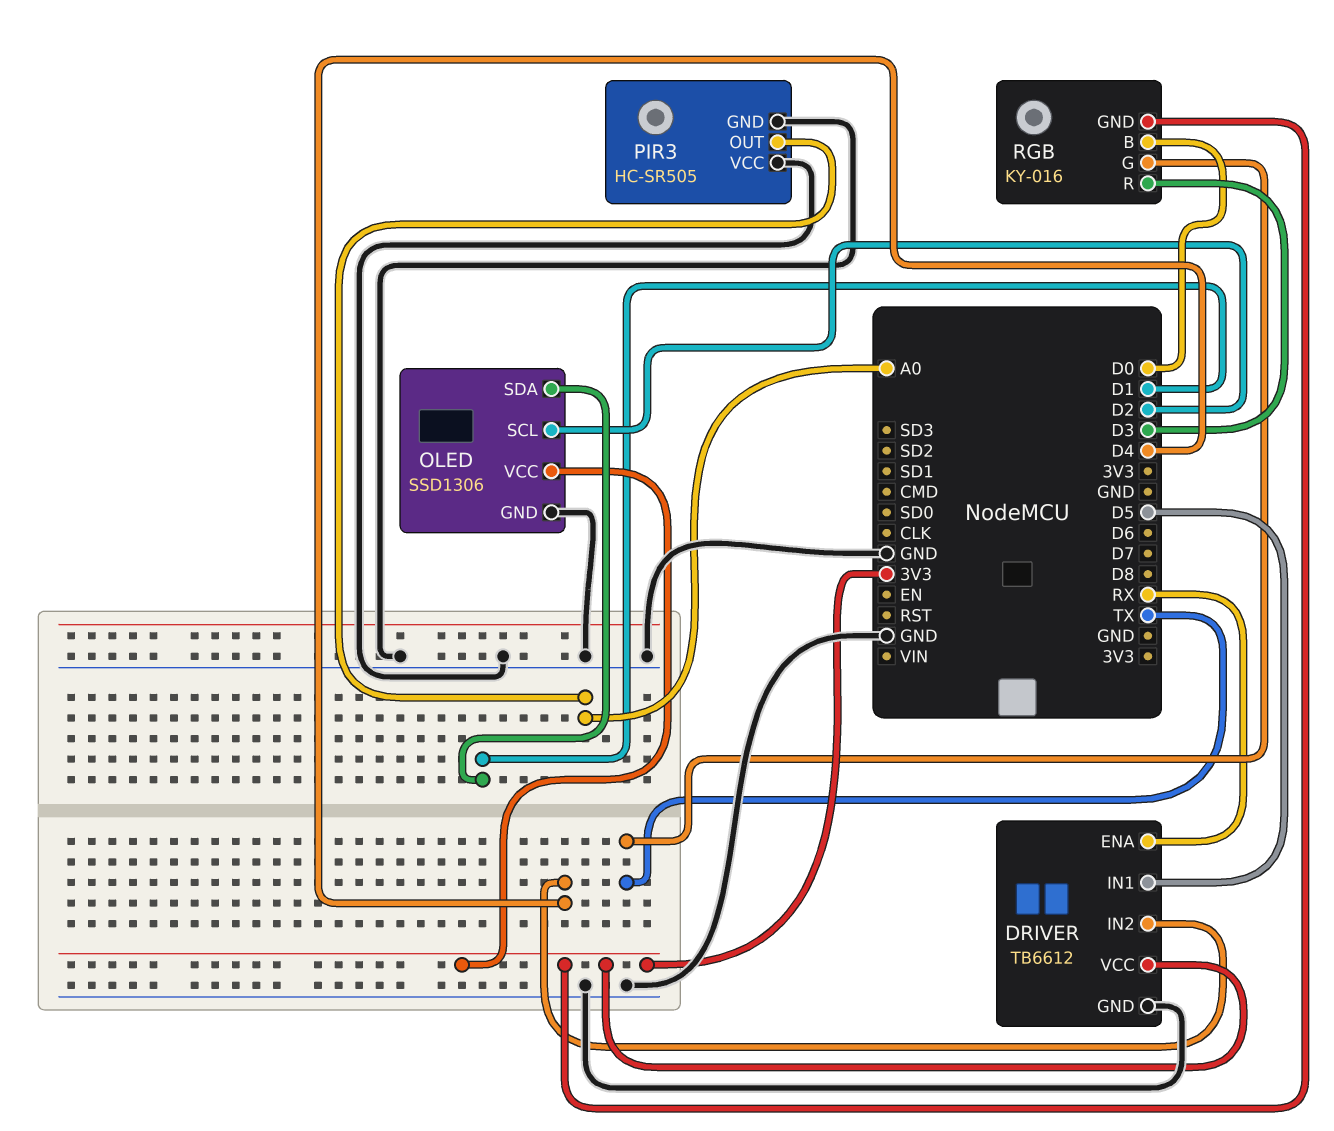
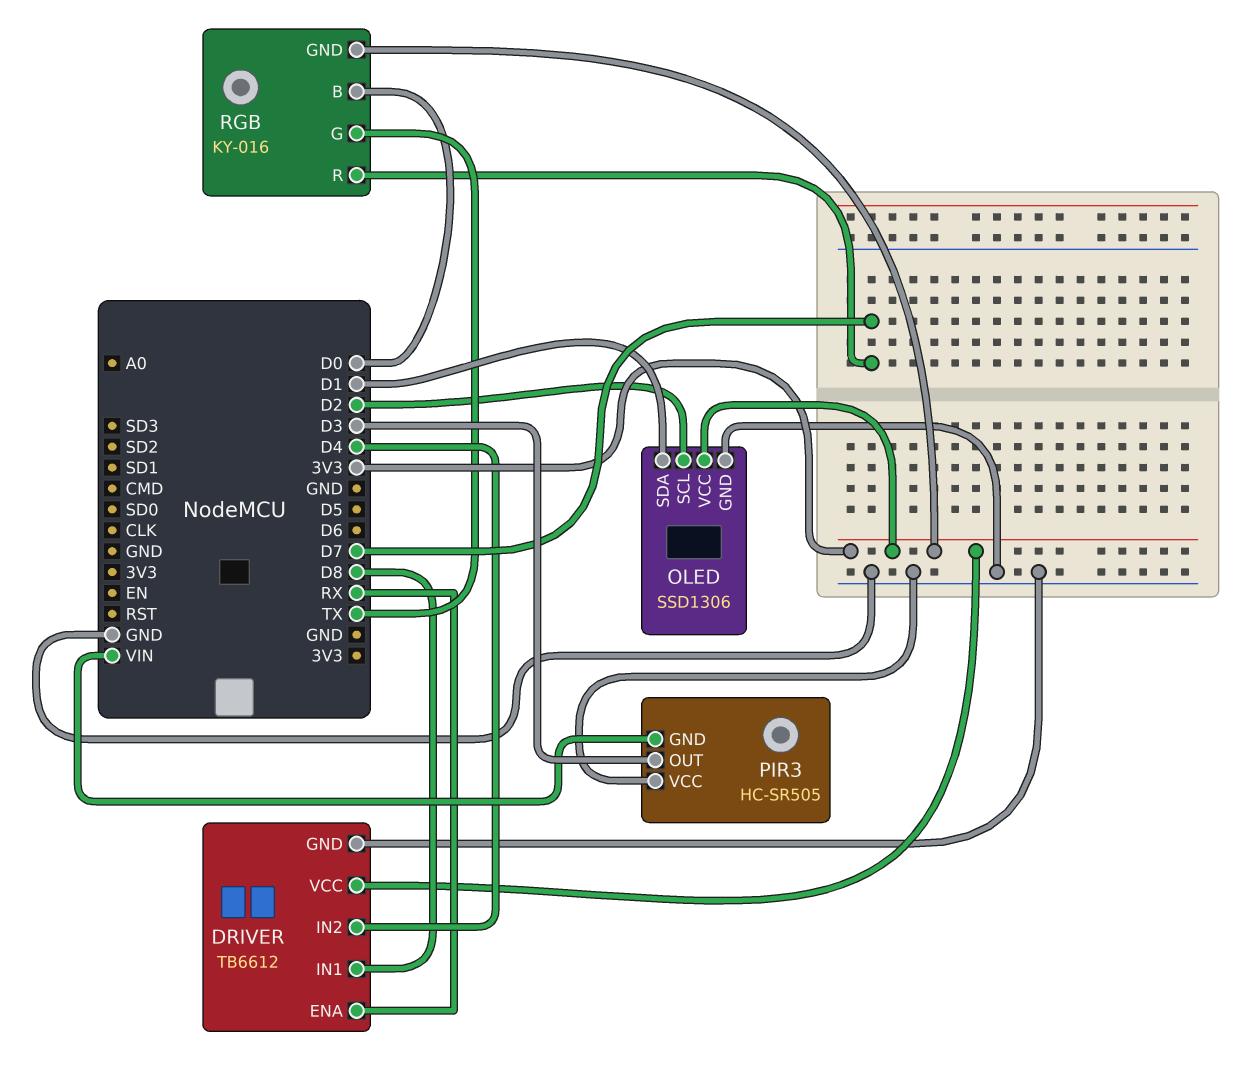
DRIVER pin IN1: D5 -> D8
PIR3 pin GND: GND -> VIN
PIR3 pin OUT: A0 -> D3
RGB pin R: D3 -> D7

